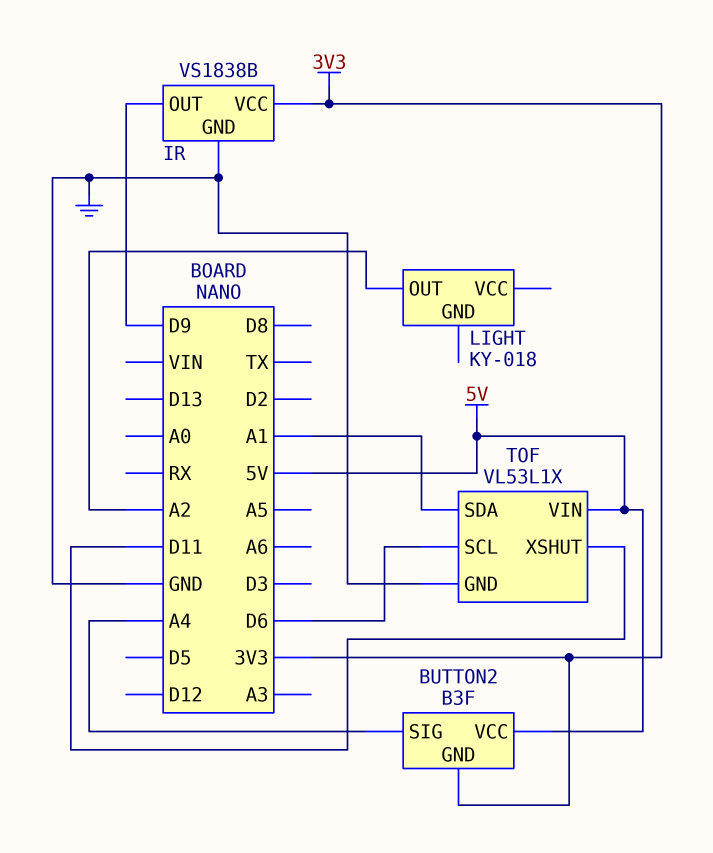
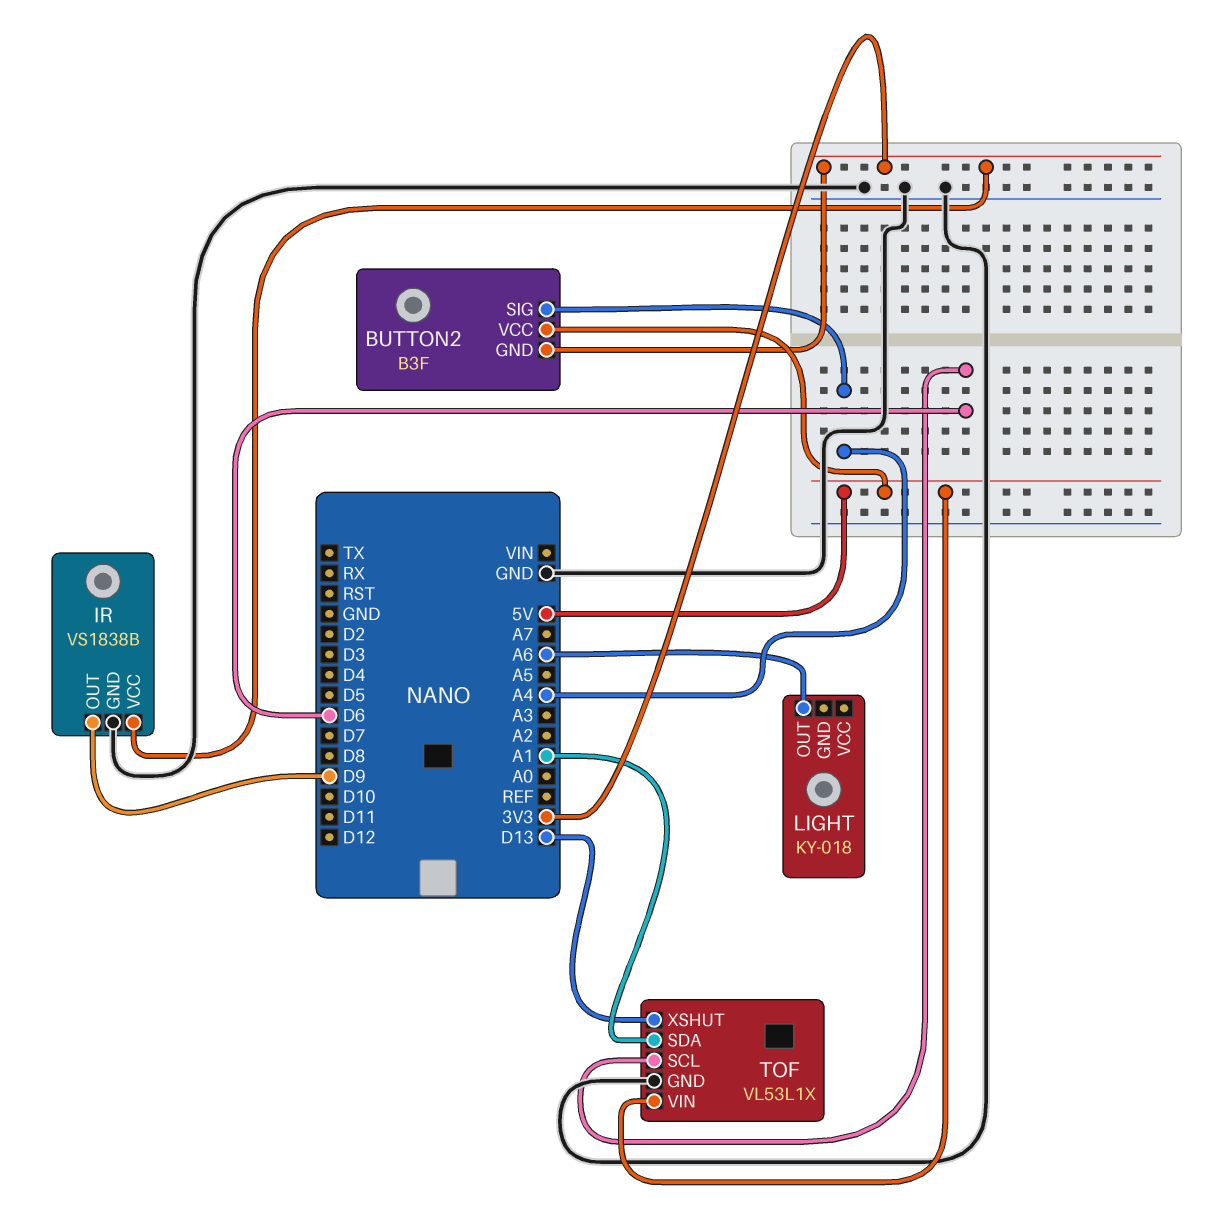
LIGHT pin OUT: A2 -> A6
TOF pin XSHUT: D11 -> D13

